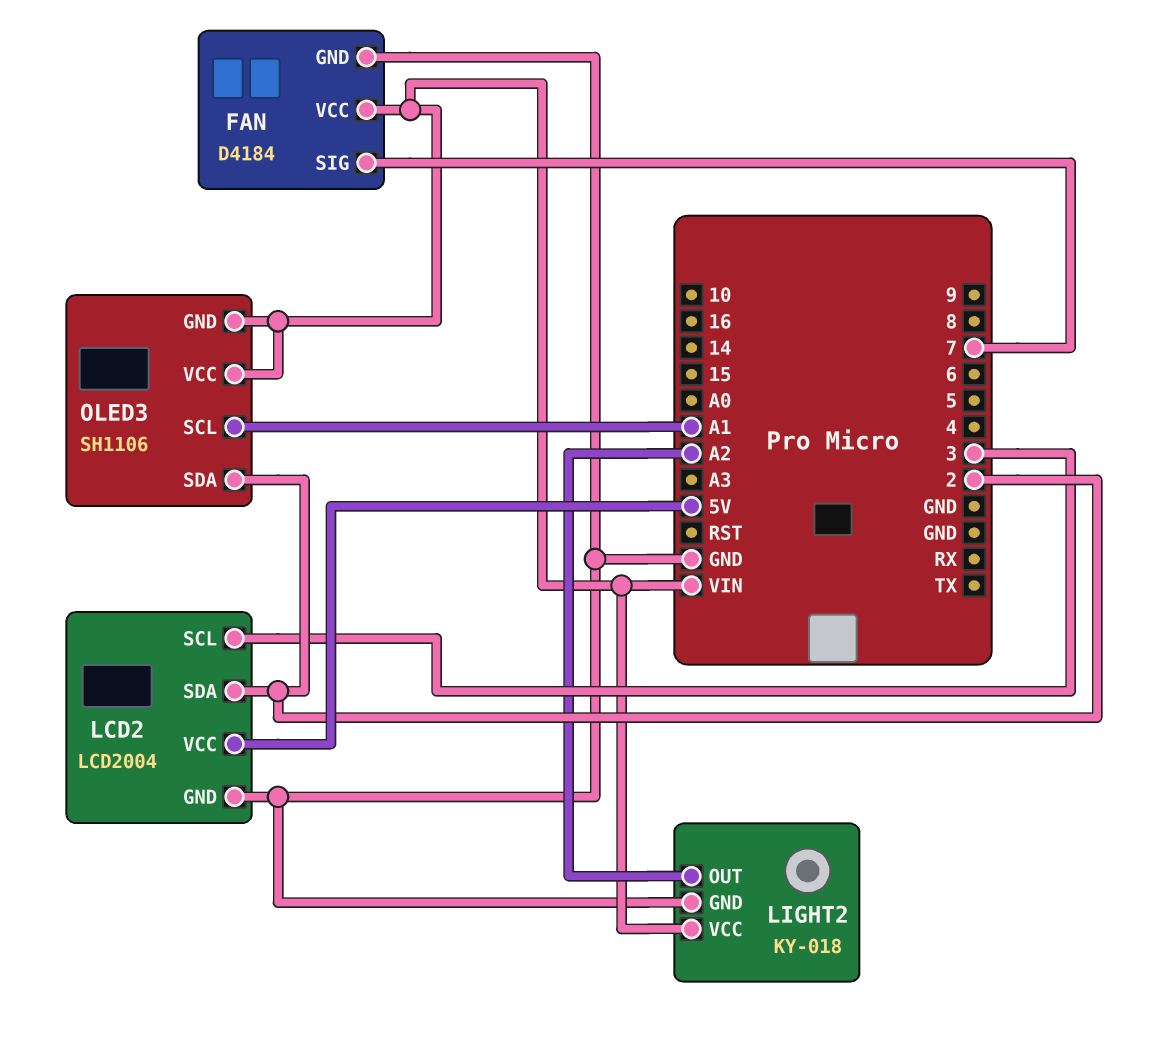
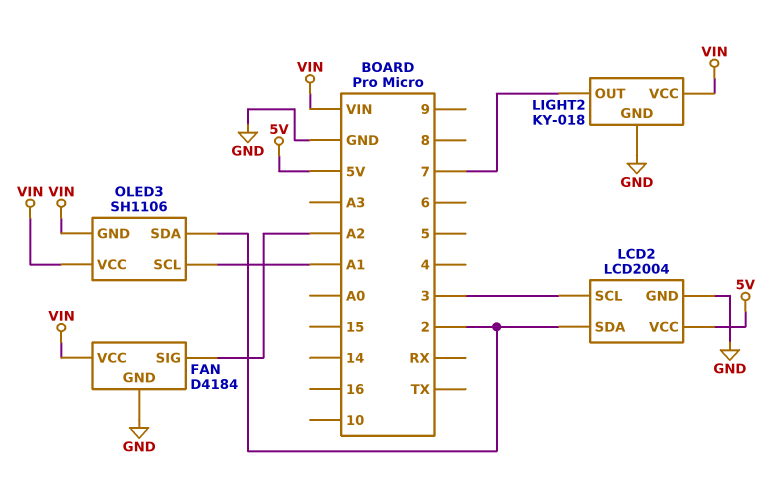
FAN pin SIG: 7 -> A2
LIGHT2 pin OUT: A2 -> 7

